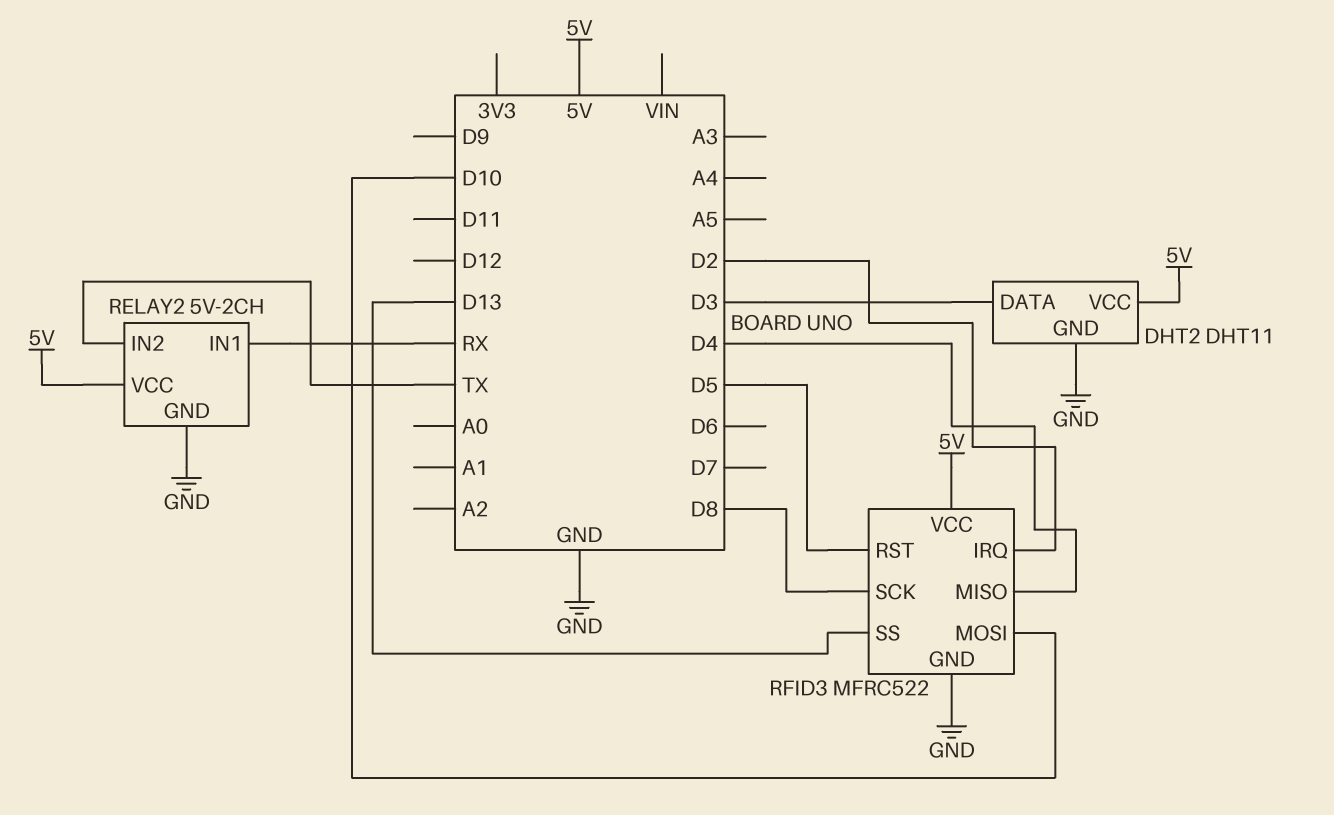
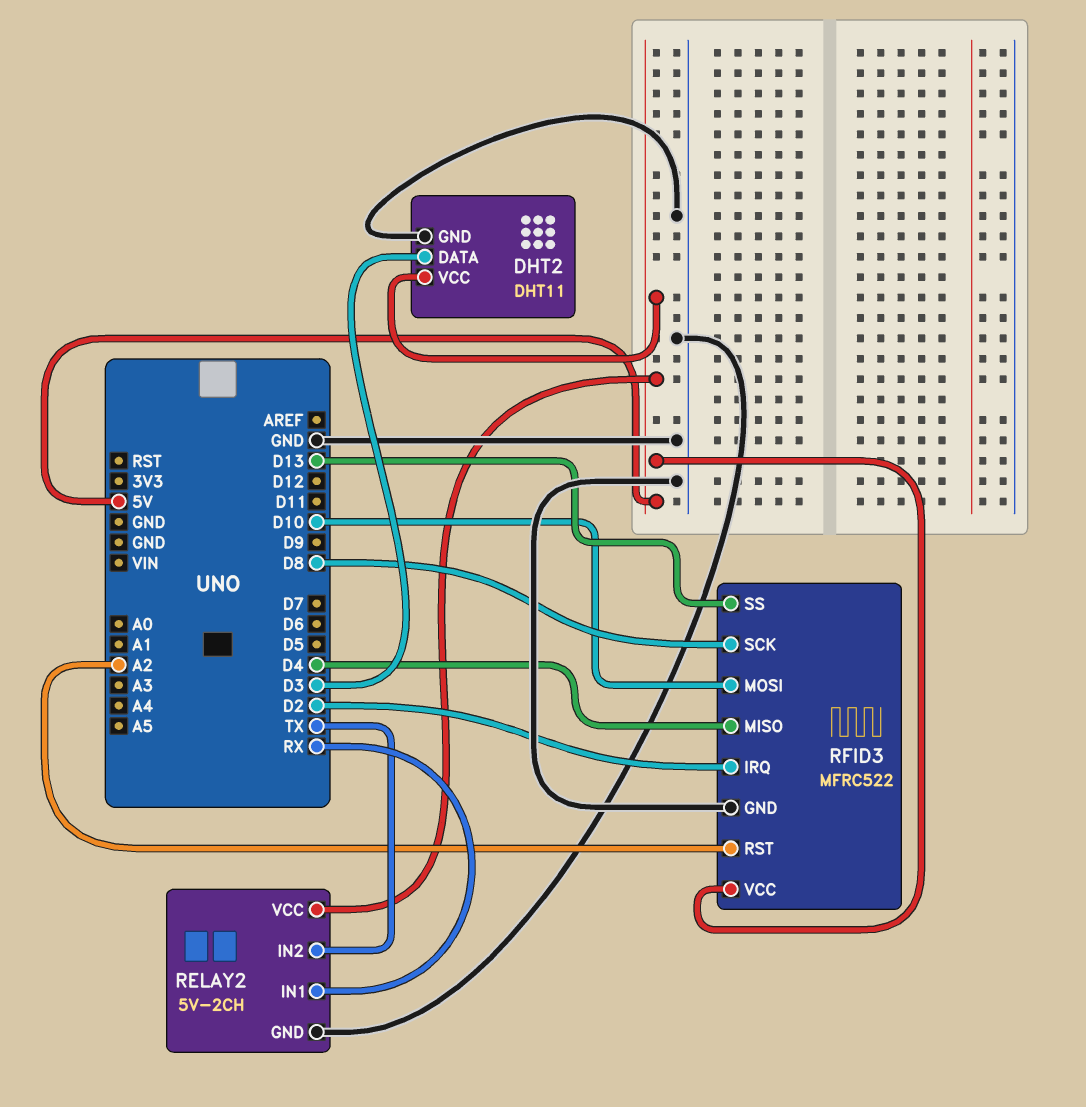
RFID3 pin RST: D5 -> A2

